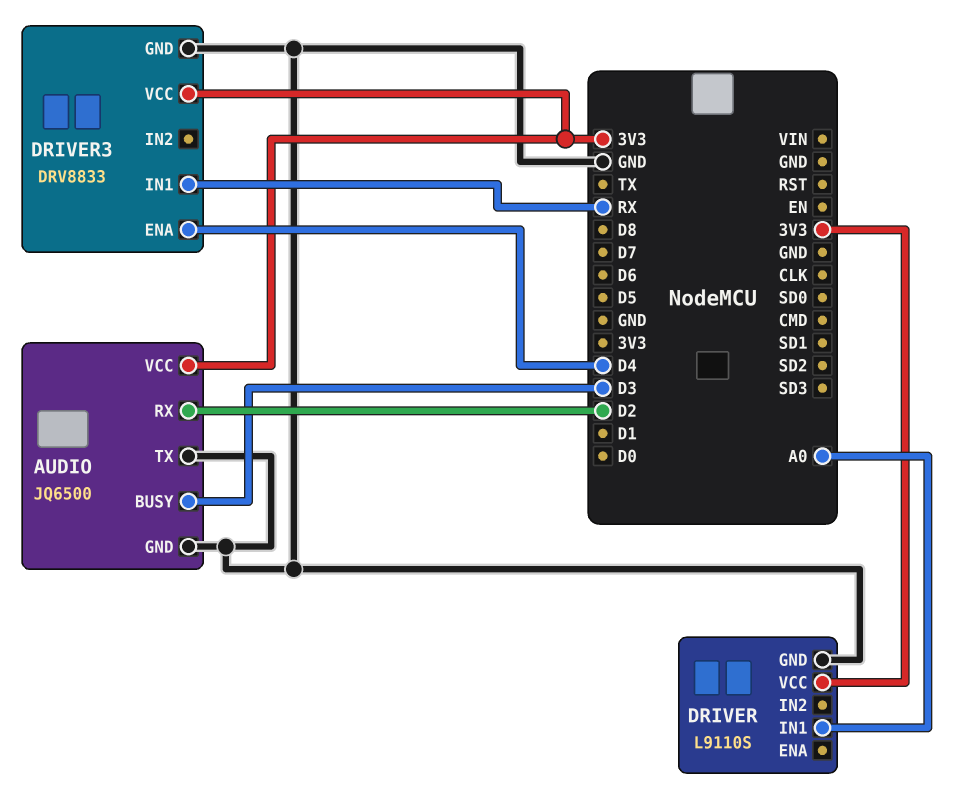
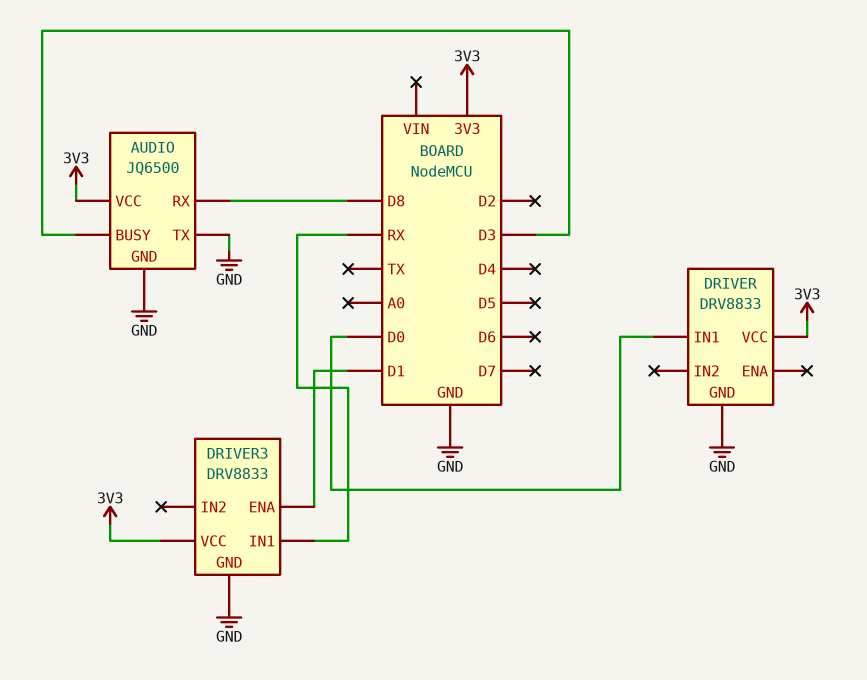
AUDIO pin RX: D2 -> D8
DRIVER: L9110S -> DRV8833
DRIVER pin IN1: A0 -> D0
DRIVER3 pin ENA: D4 -> D1

